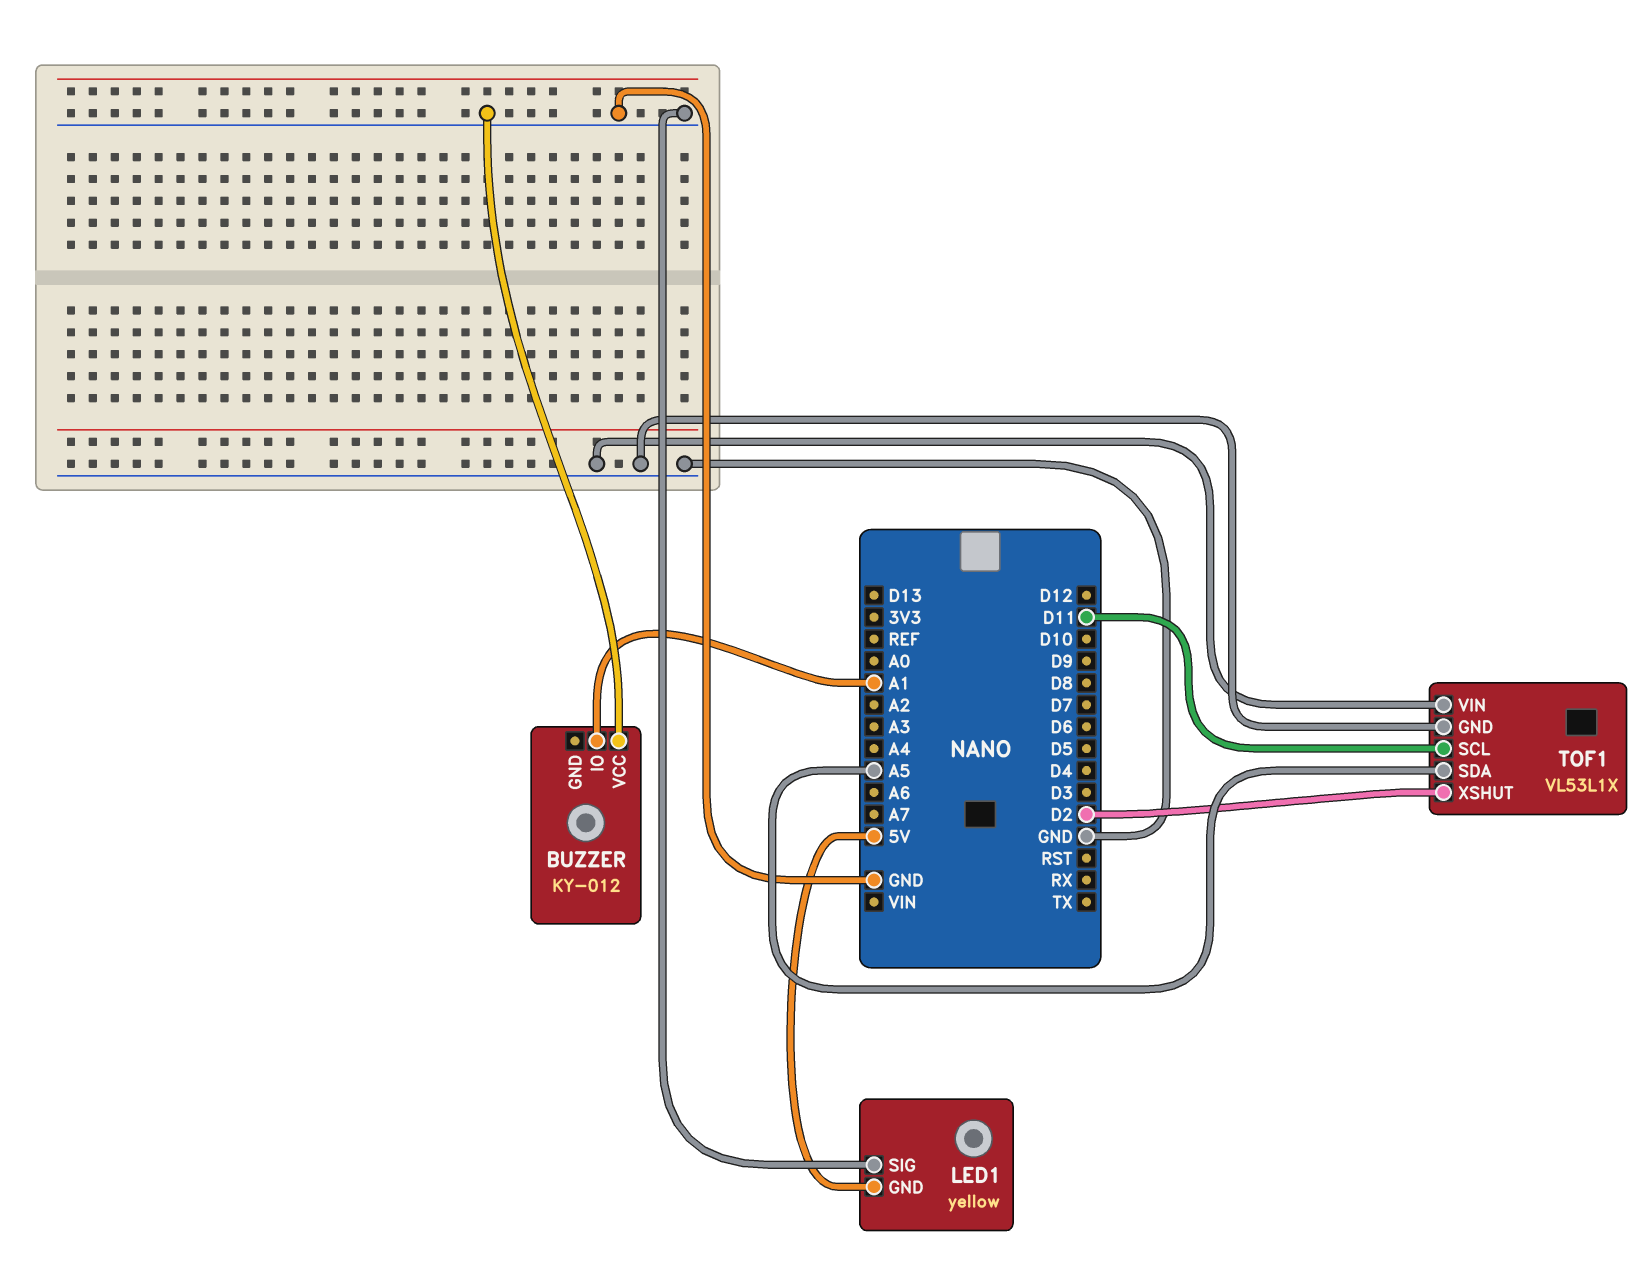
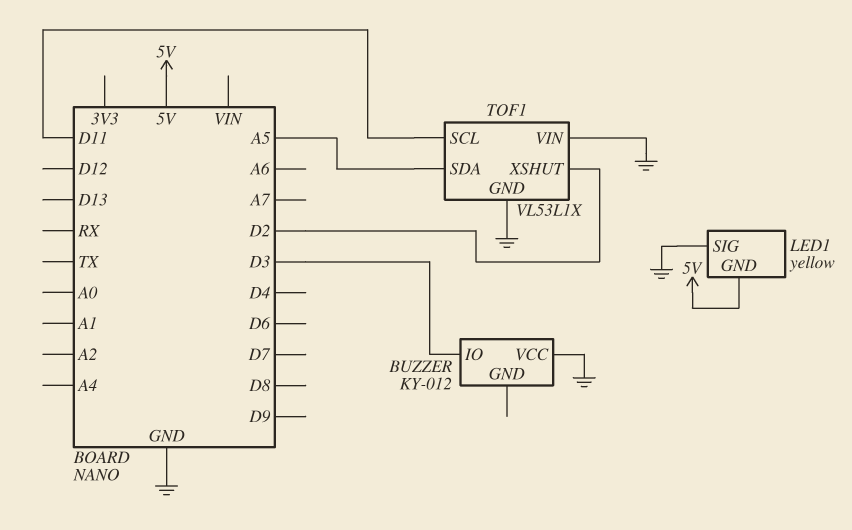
BUZZER pin IO: A1 -> D3

